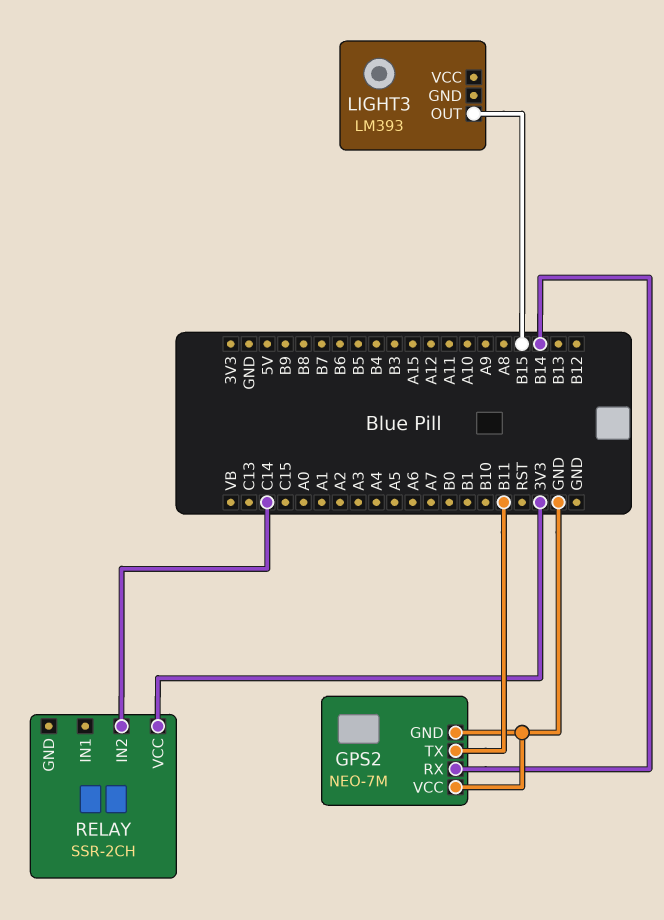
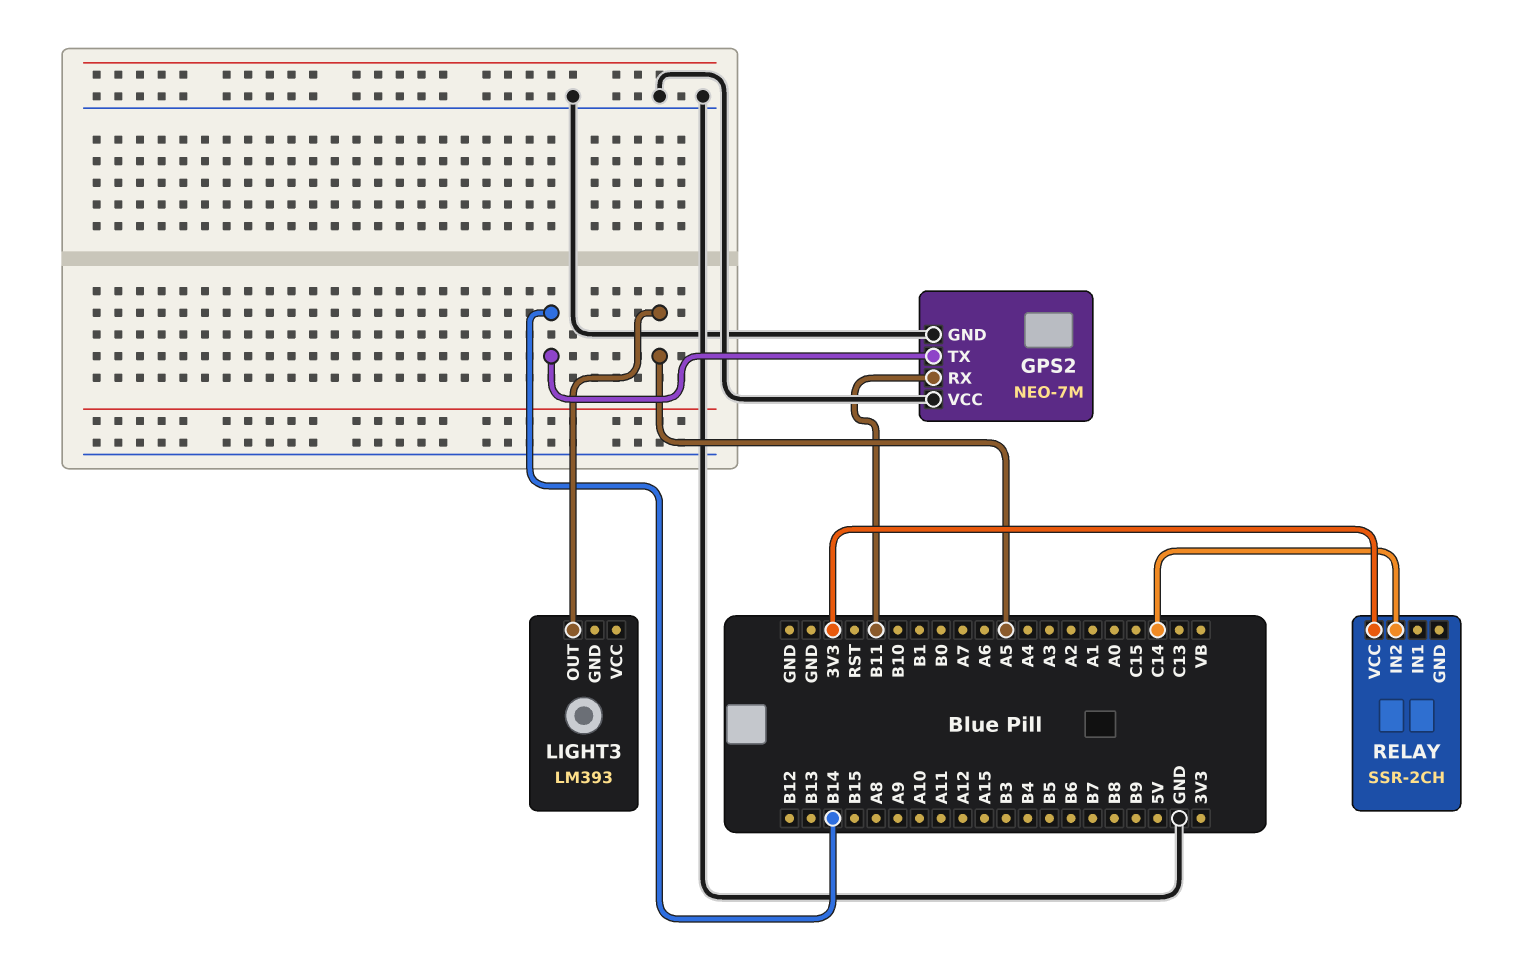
GPS2 pin RX: B14 -> B11
GPS2 pin TX: B11 -> B14
LIGHT3 pin OUT: B15 -> A5

